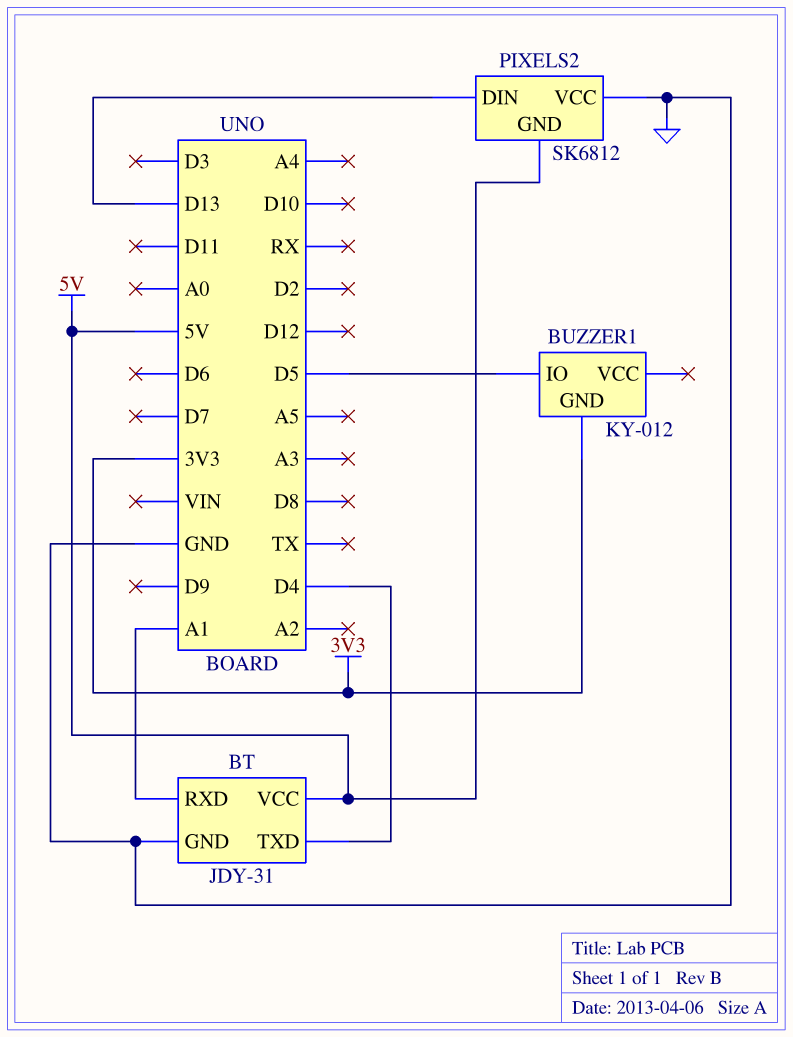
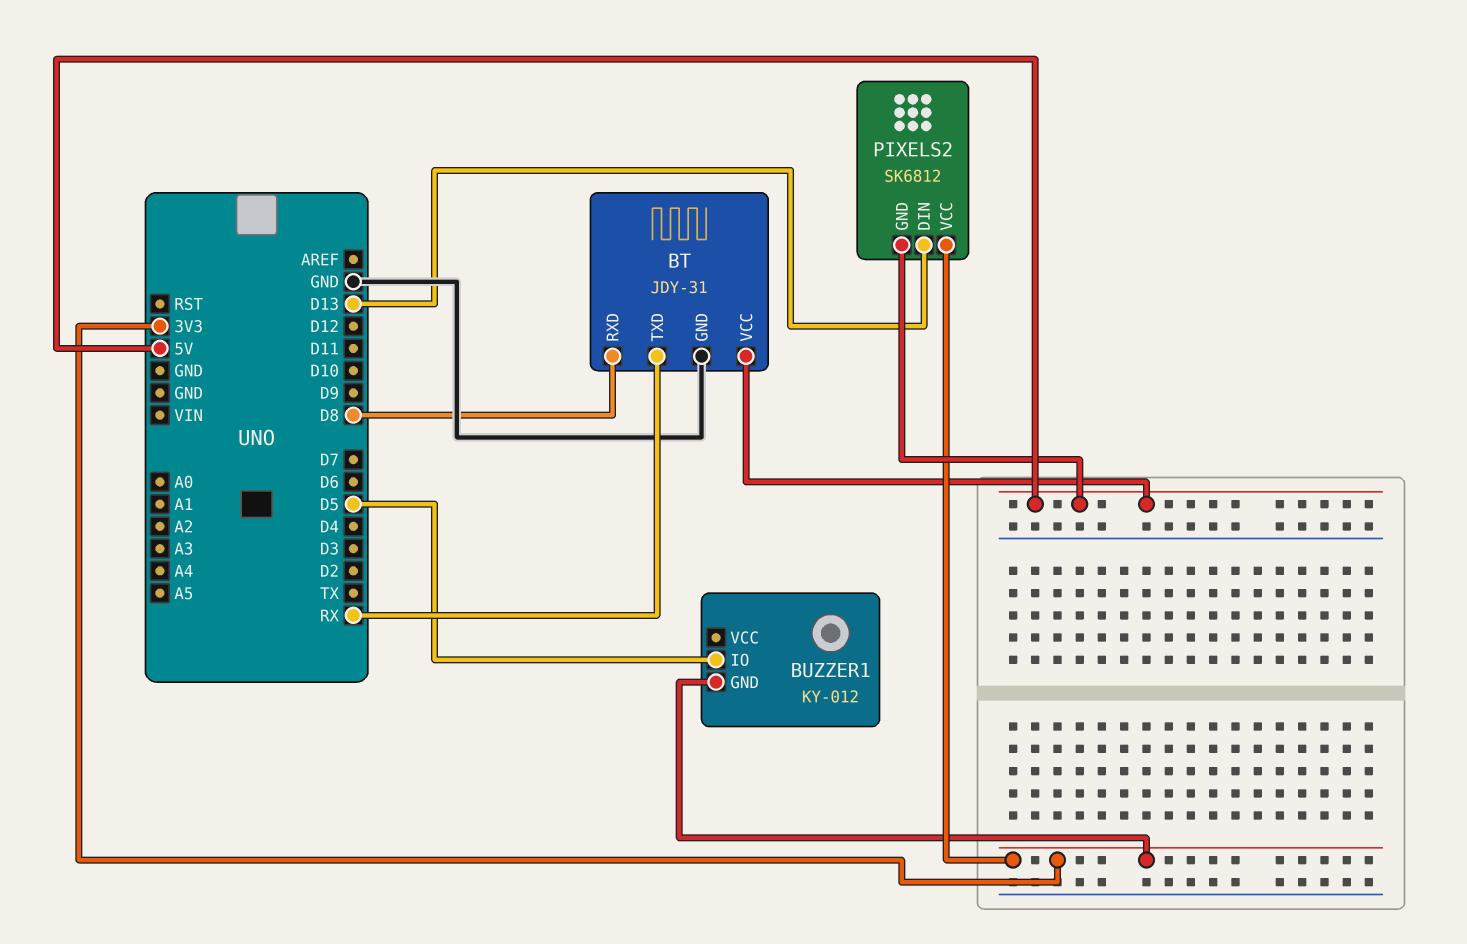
BT pin RXD: A1 -> D8
BT pin TXD: D4 -> RX
PIXELS2 pin VCC: GND -> 3V3

